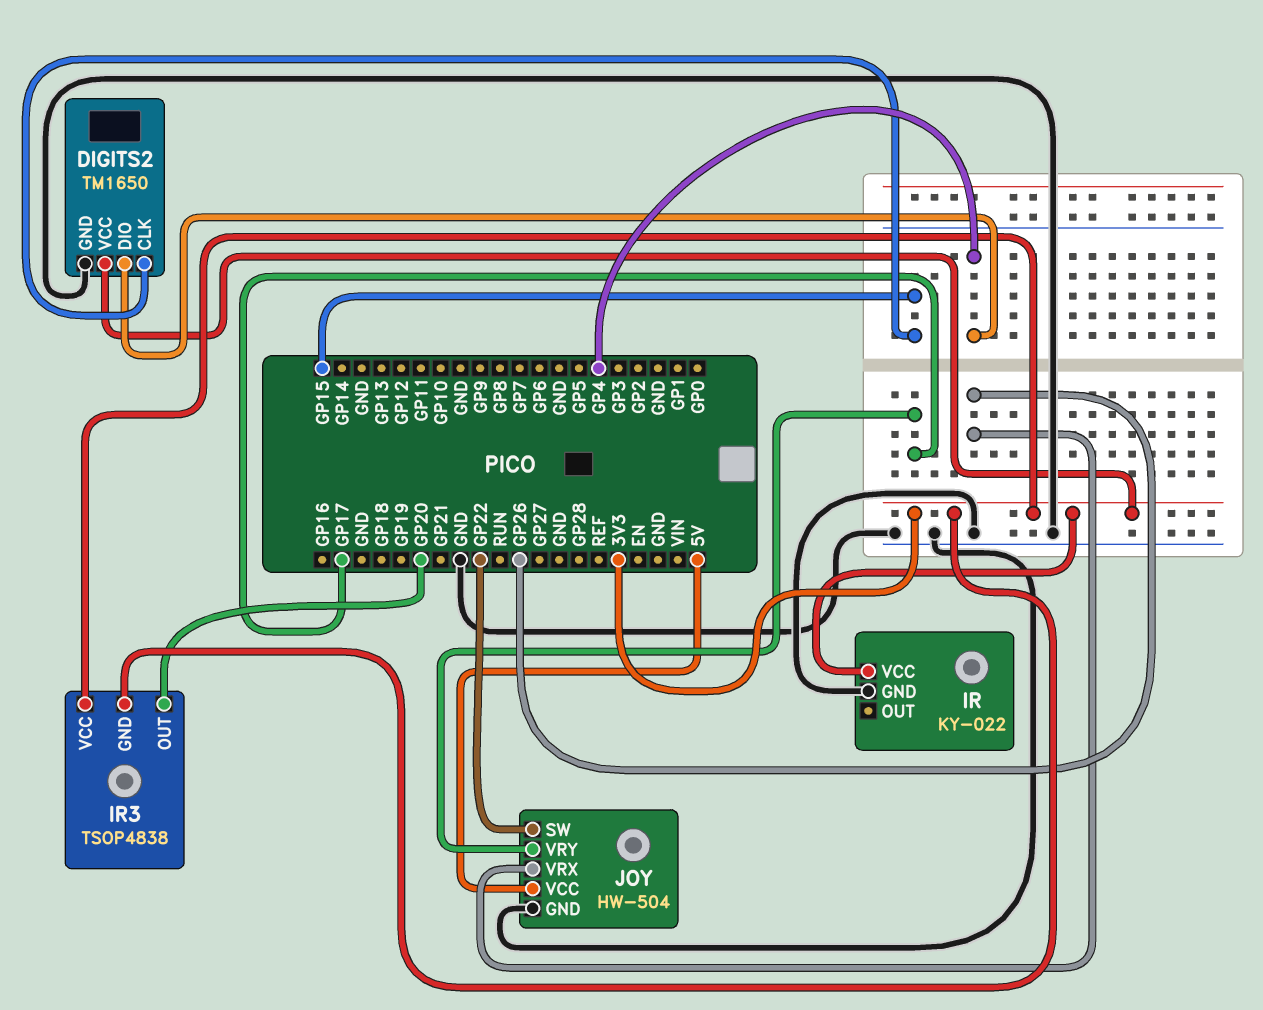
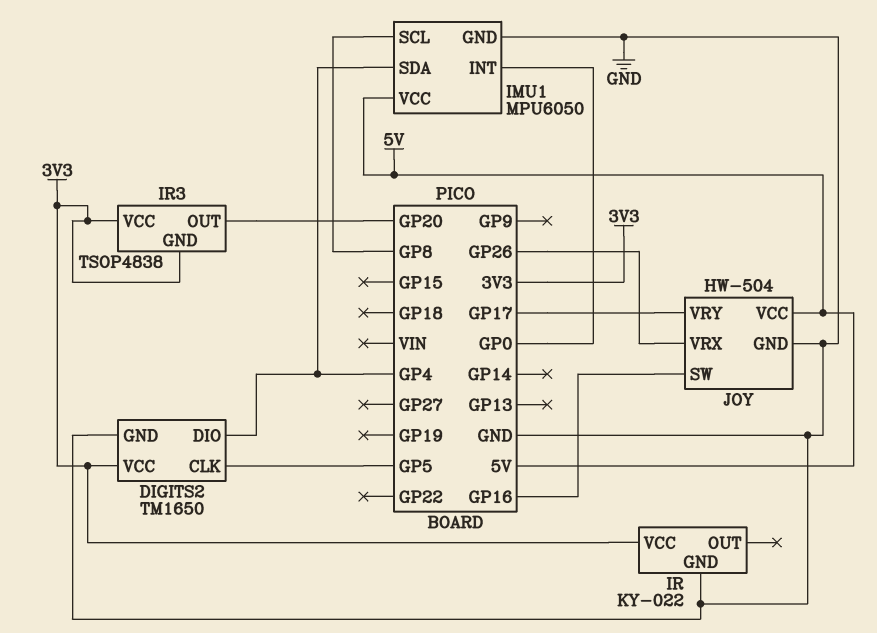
DIGITS2 pin CLK: GP15 -> GP5
IMU1: none -> MPU6050
IMU1 pin GND: none -> GND
IMU1 pin INT: none -> GP0
IMU1 pin SCL: none -> GP8
IMU1 pin SDA: none -> GP4
IMU1 pin VCC: none -> 5V
JOY pin SW: GP22 -> GP16

